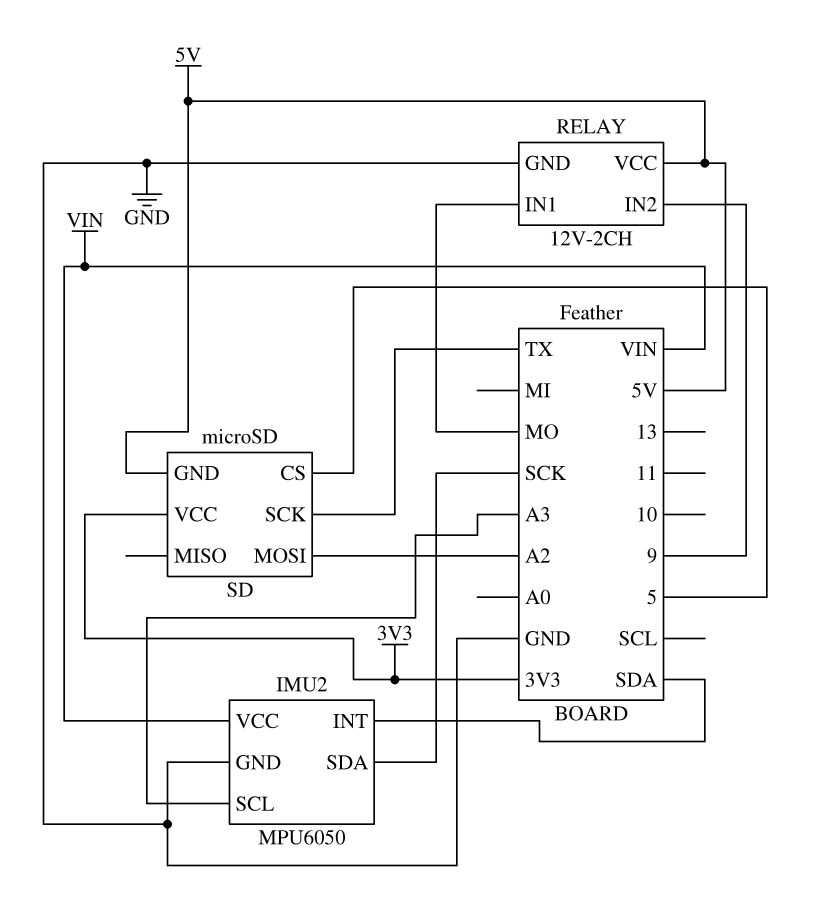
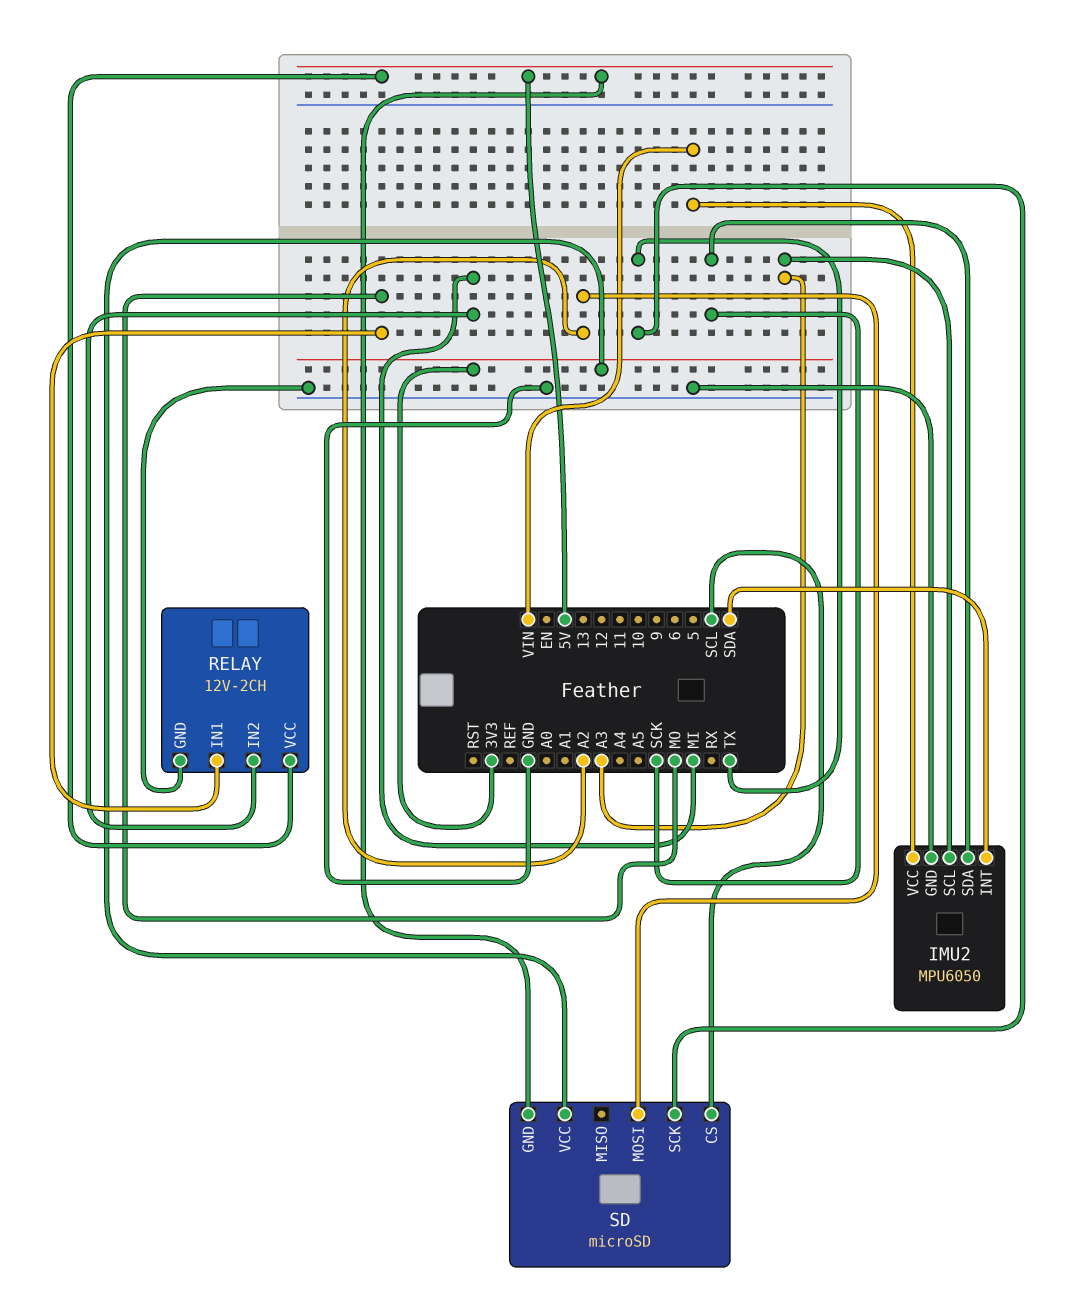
RELAY pin IN2: 9 -> MI
SD pin CS: 5 -> SCL

